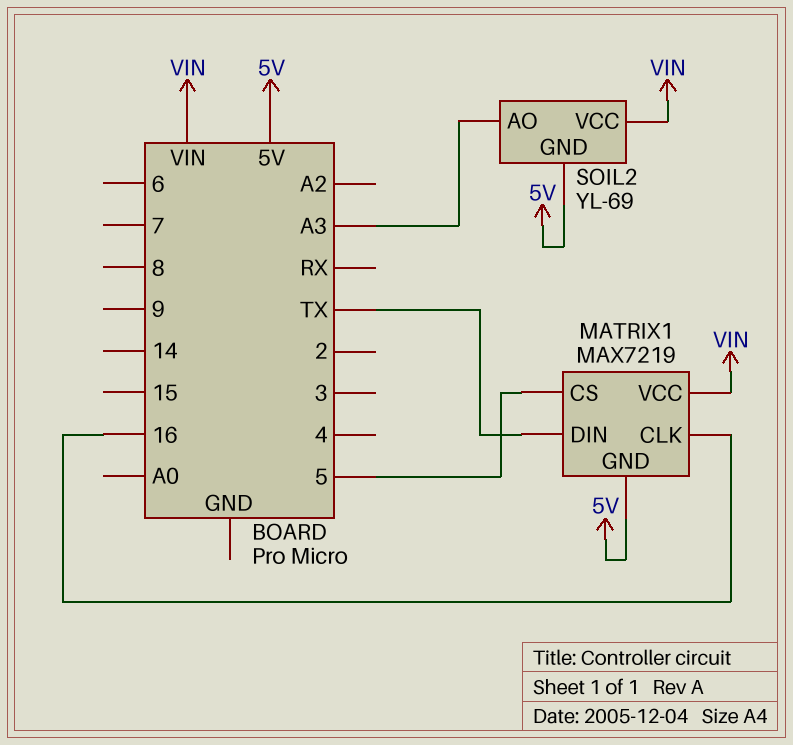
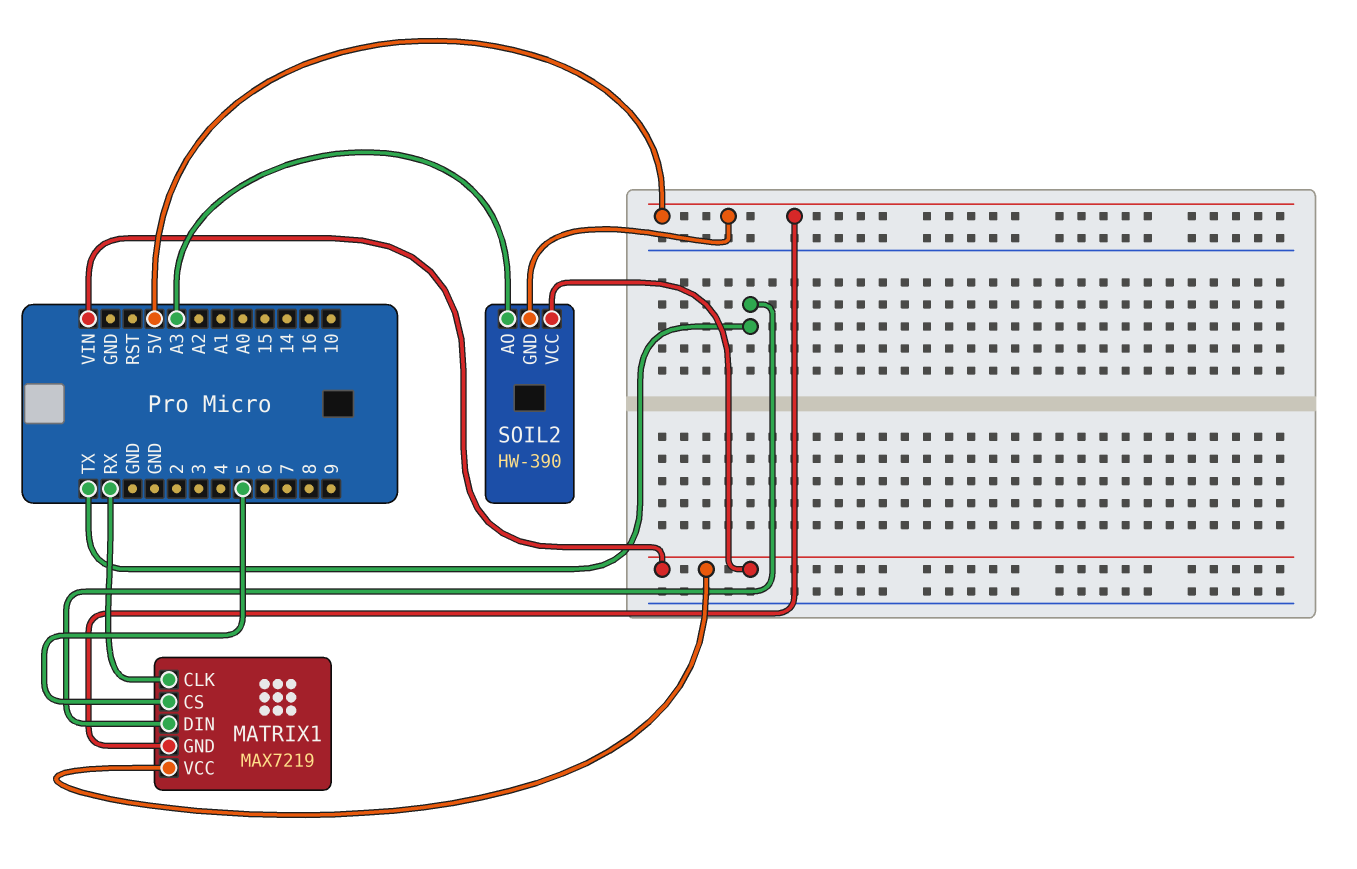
MATRIX1 pin CLK: 16 -> RX
SOIL2: YL-69 -> HW-390

